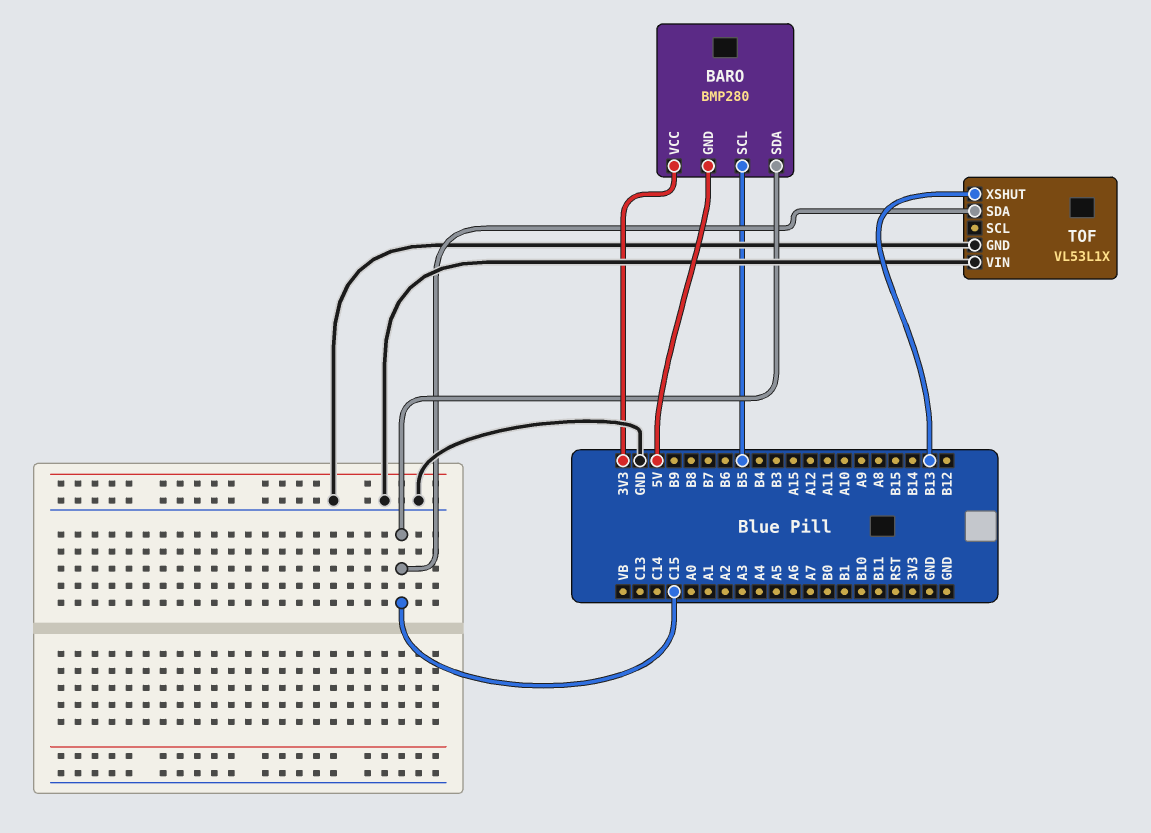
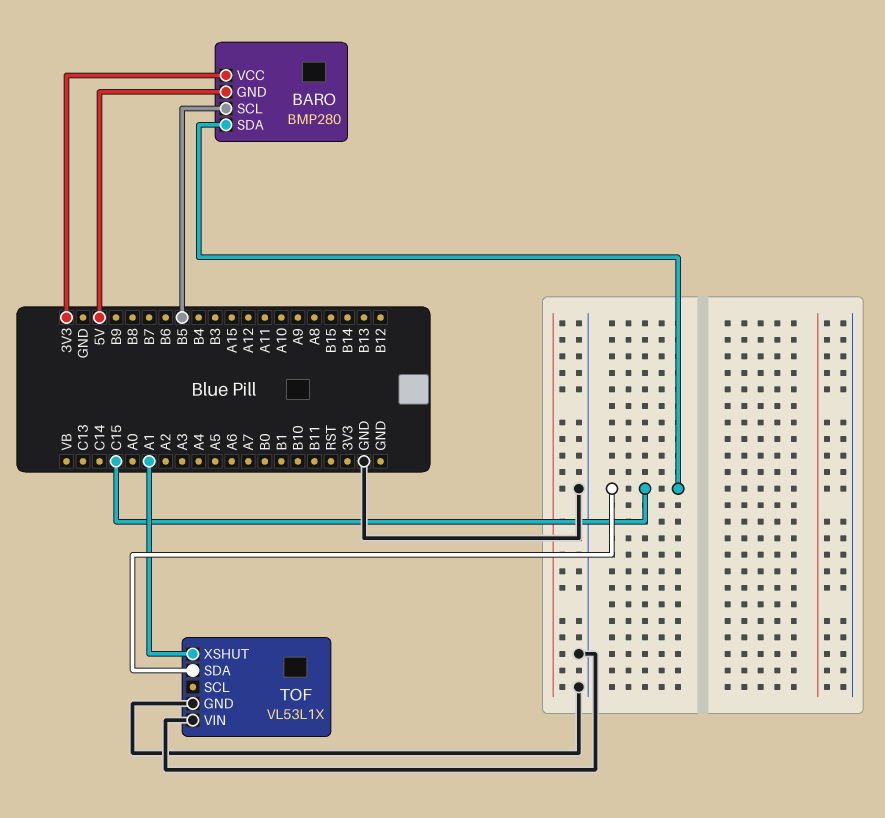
TOF pin XSHUT: B13 -> A1

